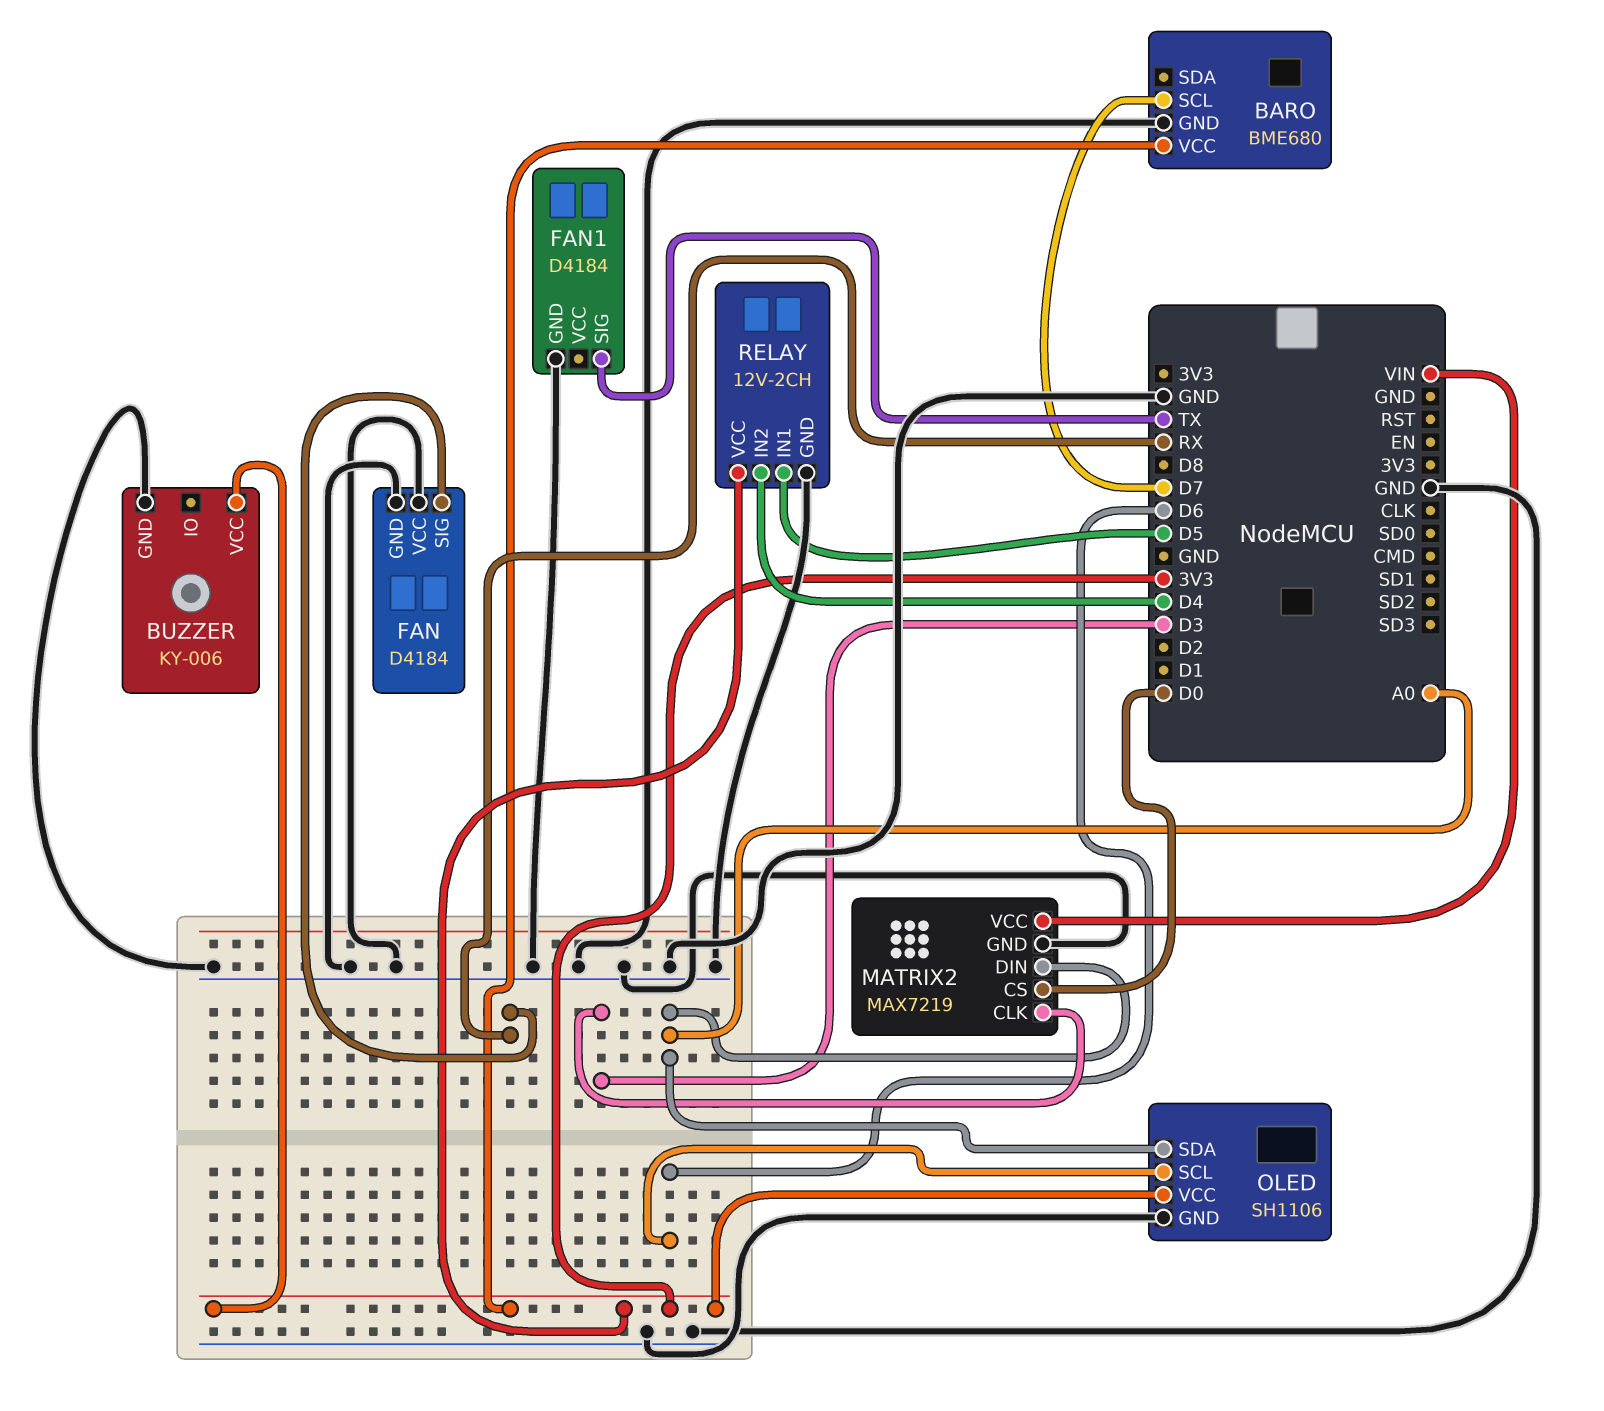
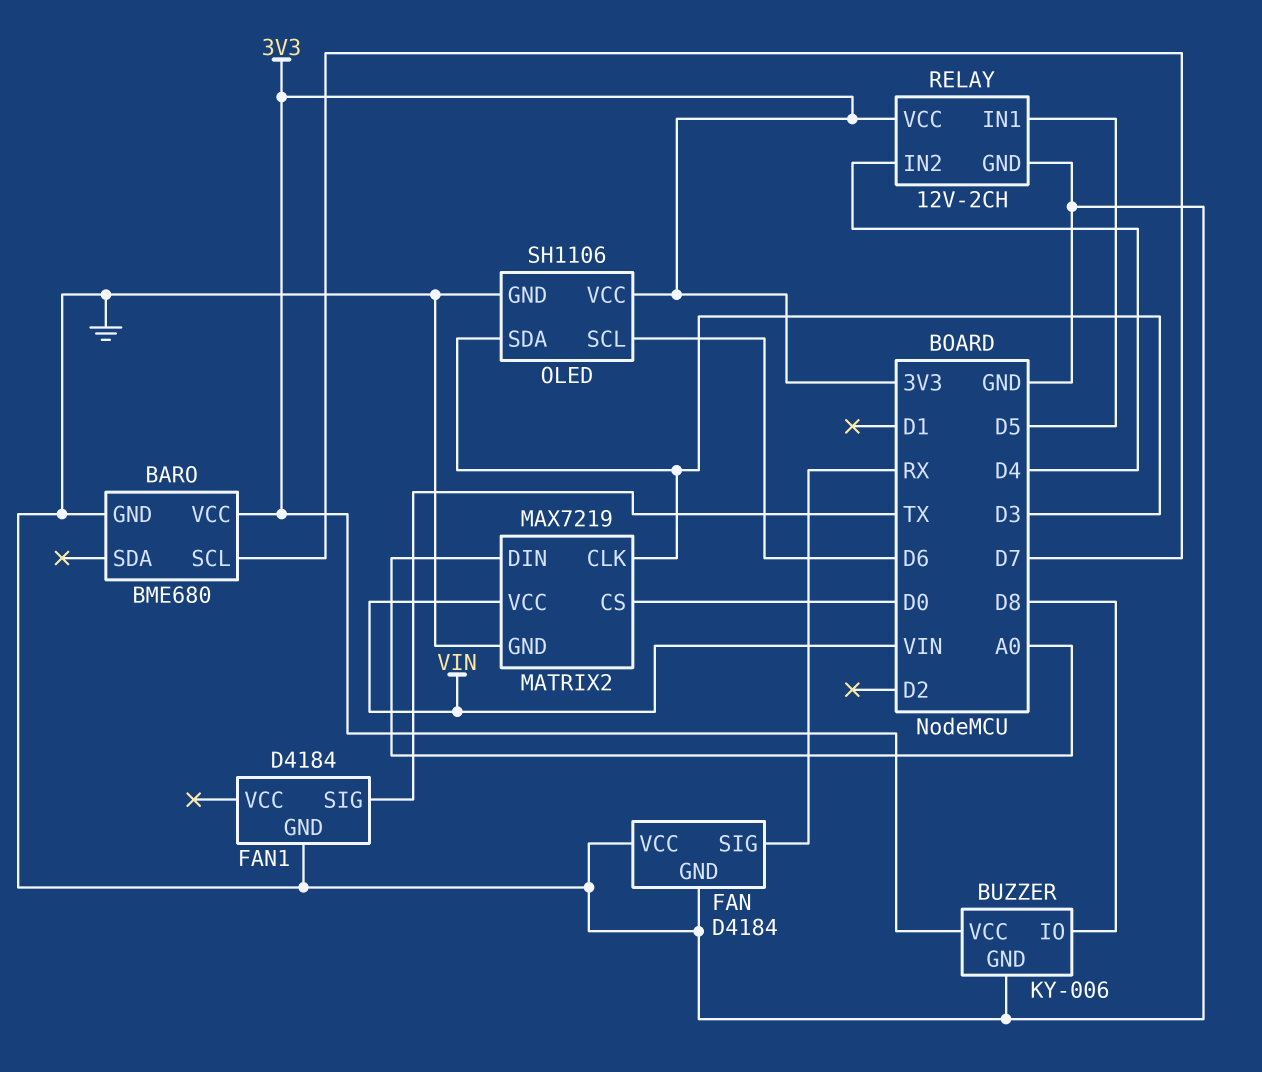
BUZZER pin IO: none -> D8
OLED pin SDA: A0 -> D3

